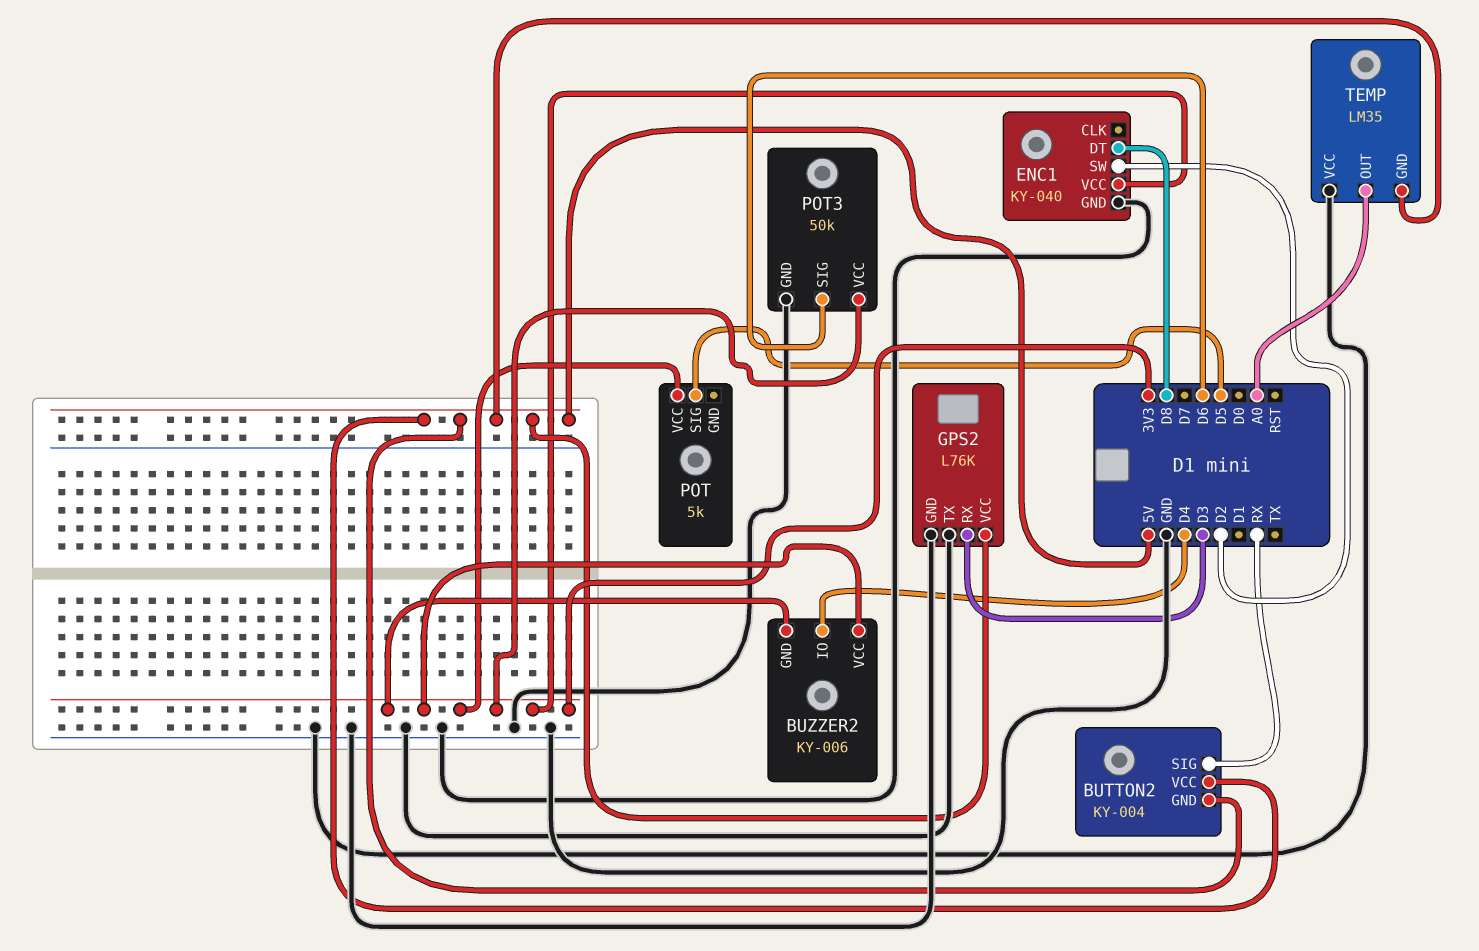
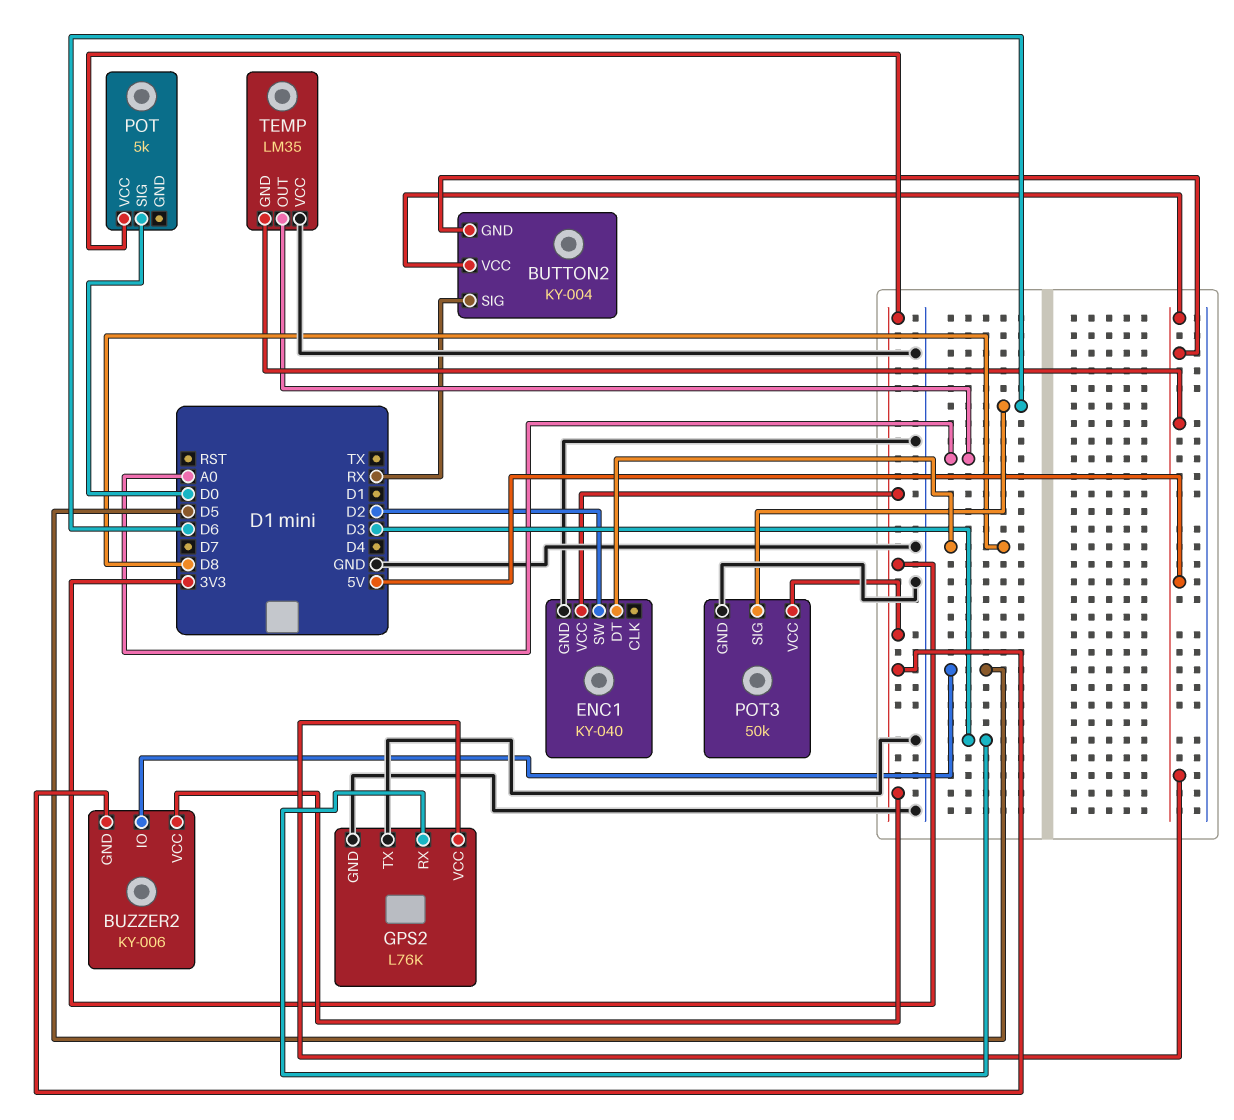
BUZZER2 pin IO: D4 -> D5
POT pin SIG: D5 -> D0

